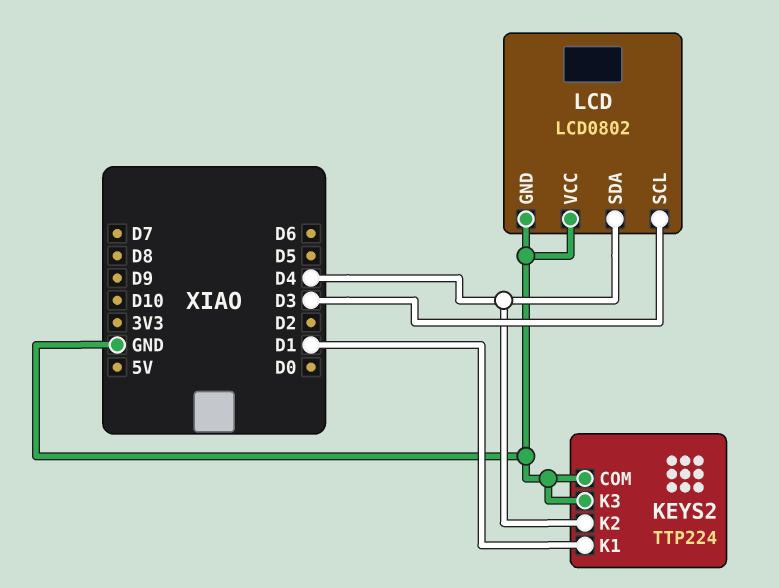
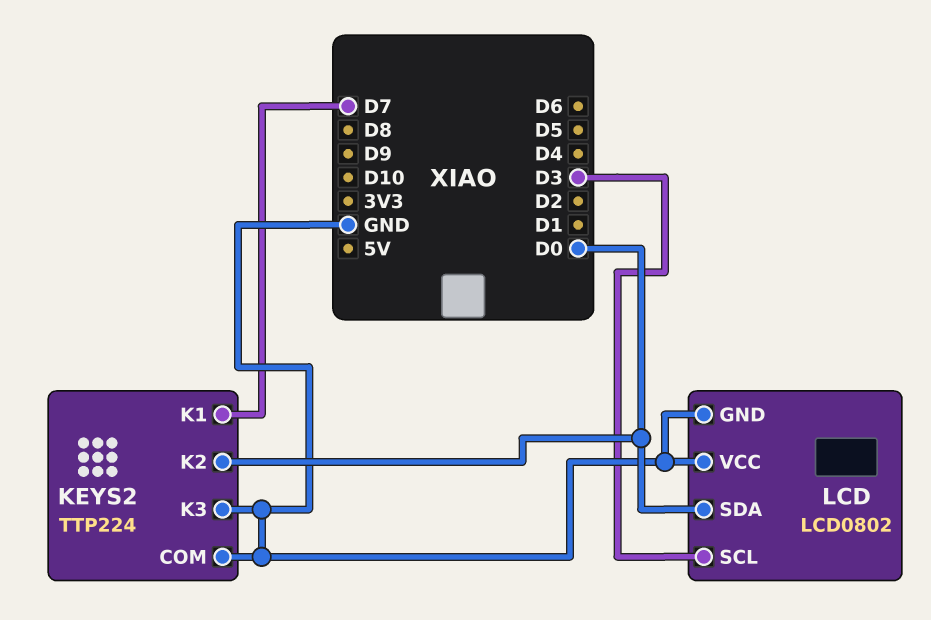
KEYS2 pin K1: D1 -> D7
KEYS2 pin K2: D4 -> D0
LCD pin SDA: D4 -> D0

